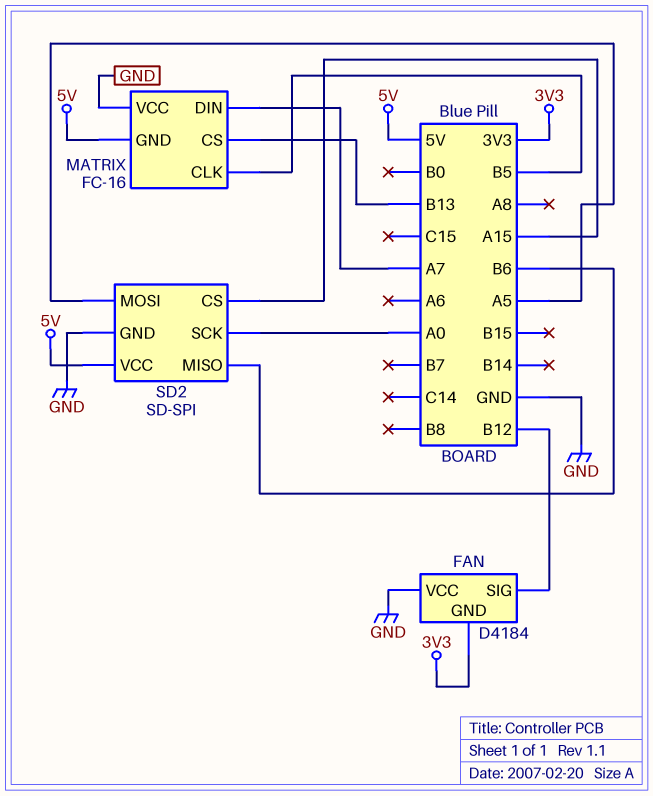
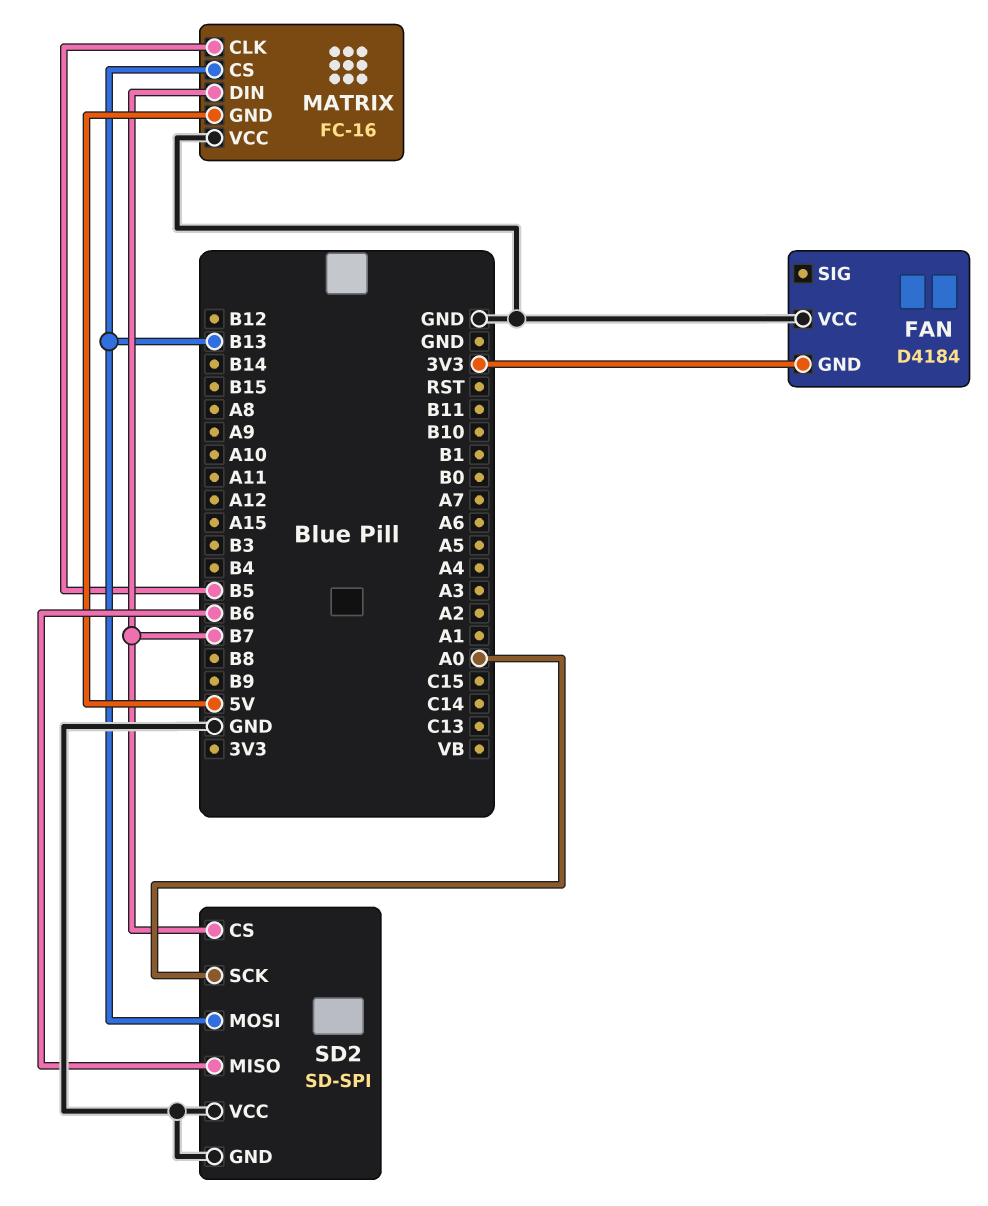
FAN pin SIG: B12 -> none
MATRIX pin DIN: A7 -> B7
SD2 pin CS: A15 -> B7
SD2 pin MOSI: A5 -> B13
SD2 pin VCC: 5V -> GND

